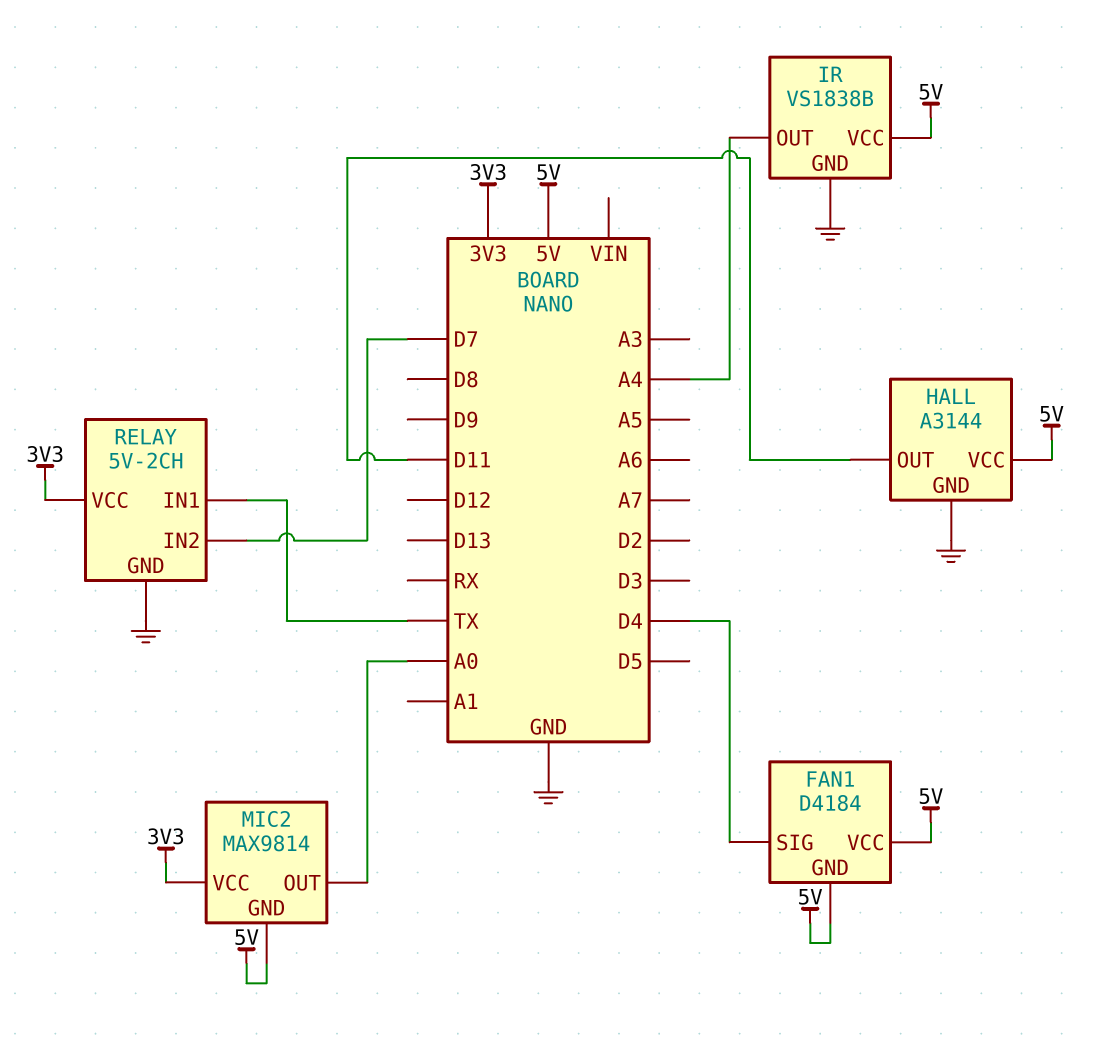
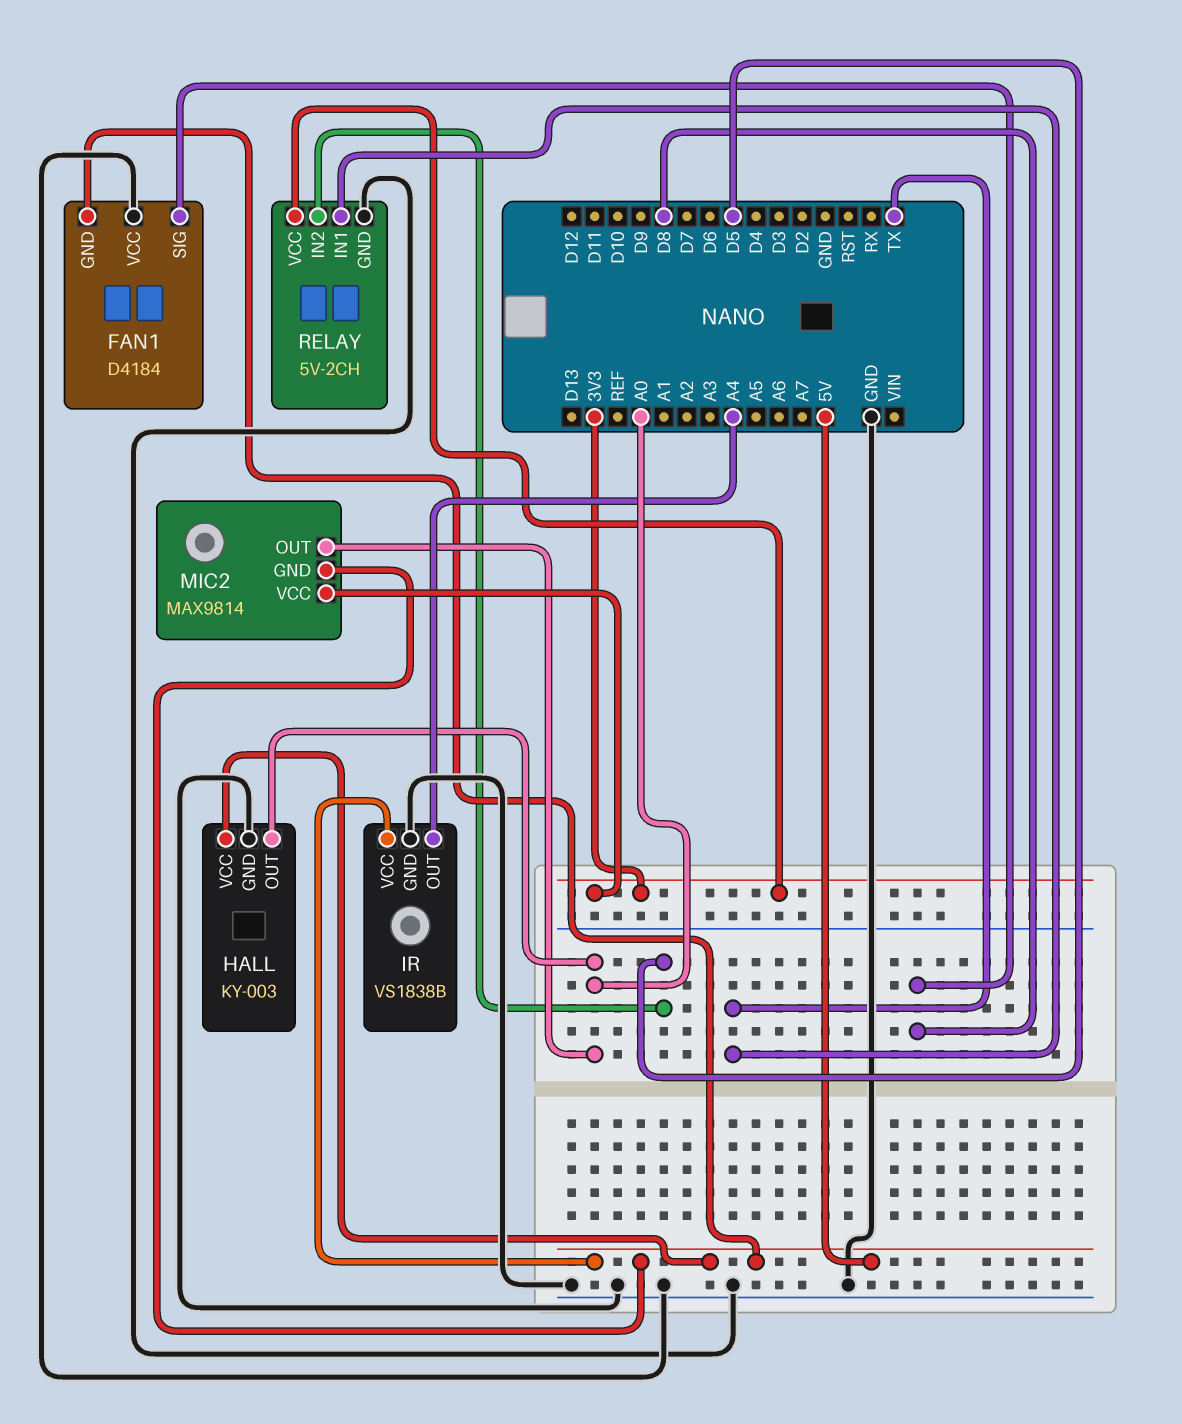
FAN1 pin SIG: D4 -> D8
FAN1 pin VCC: 5V -> GND
HALL: A3144 -> KY-003
HALL pin OUT: D11 -> A0
RELAY pin IN2: D7 -> D5

